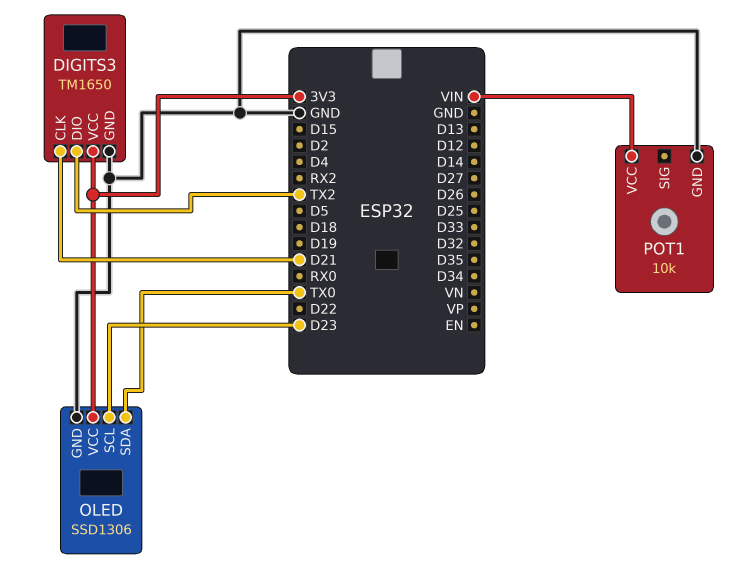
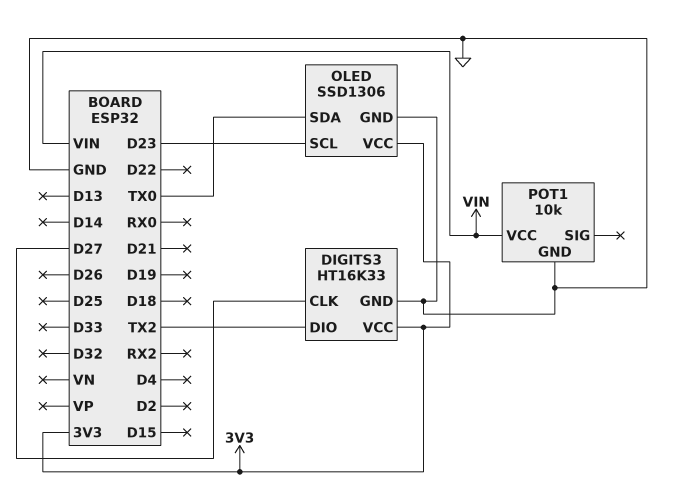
DIGITS3: TM1650 -> HT16K33
DIGITS3 pin CLK: D21 -> D27

